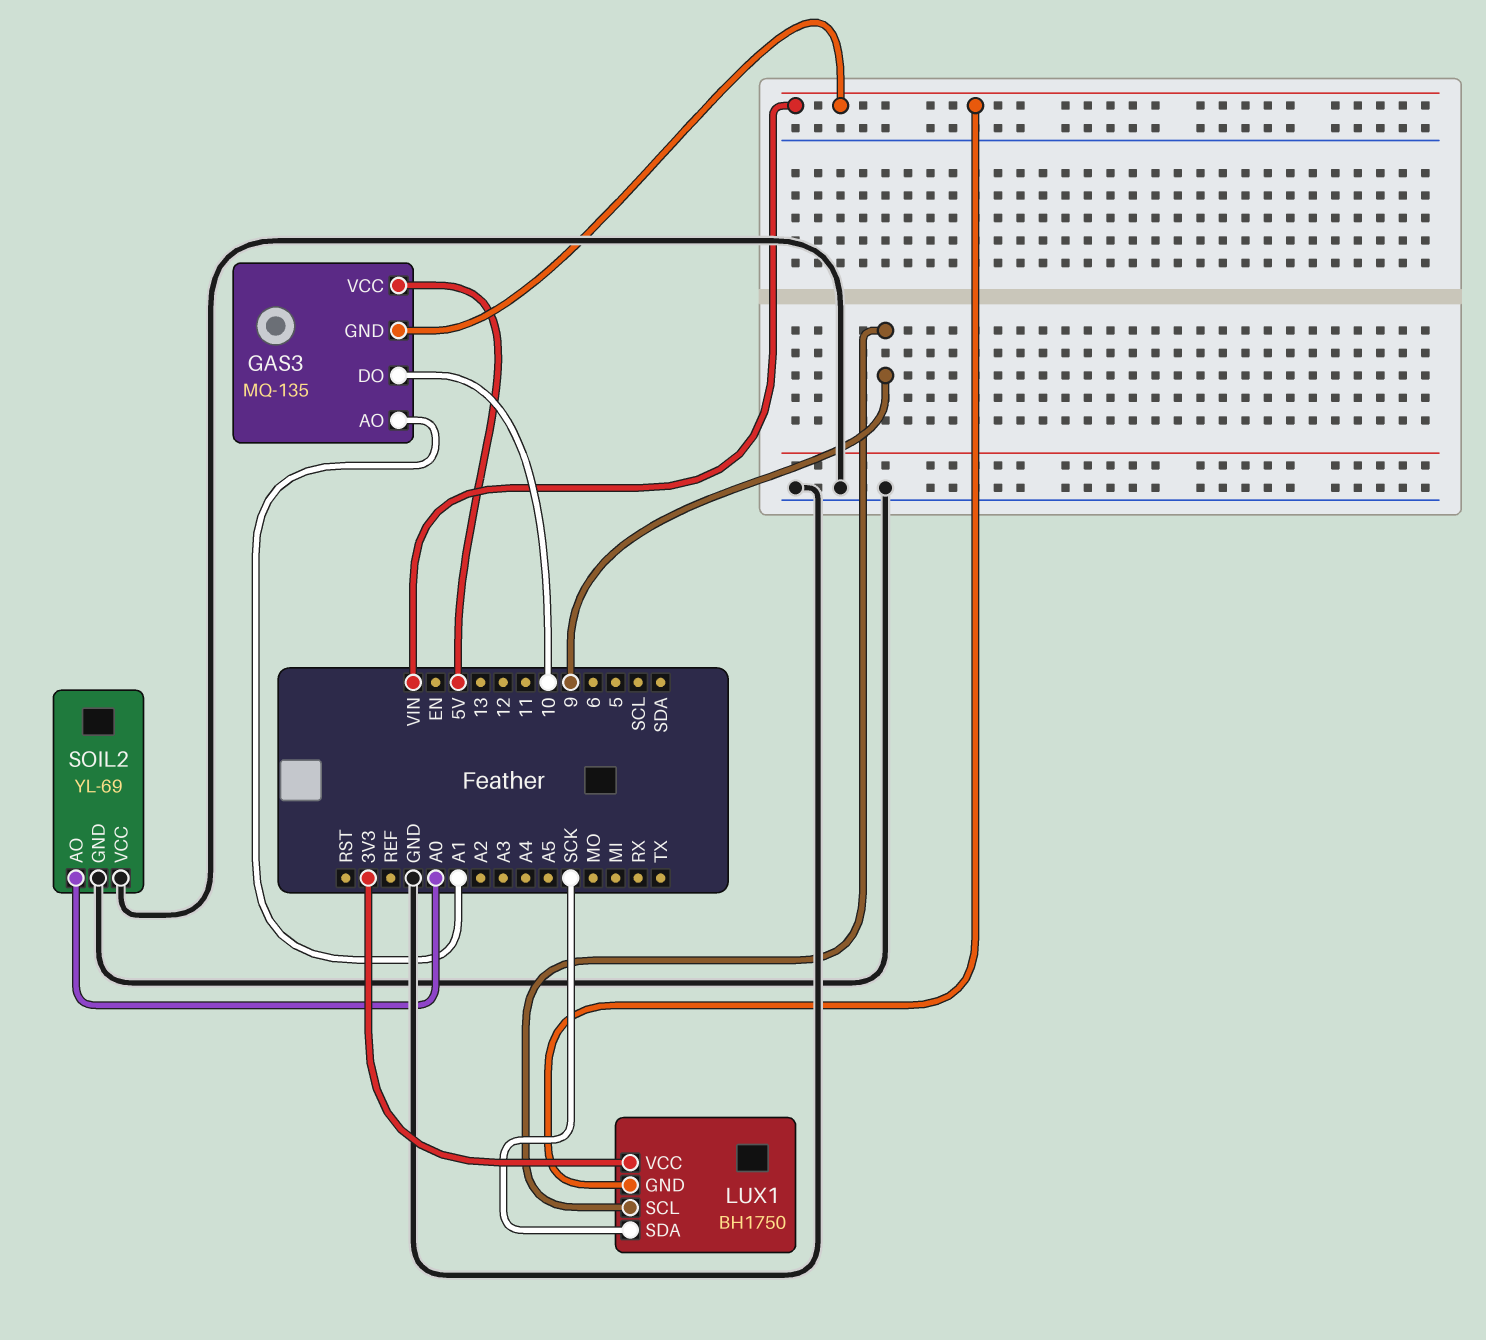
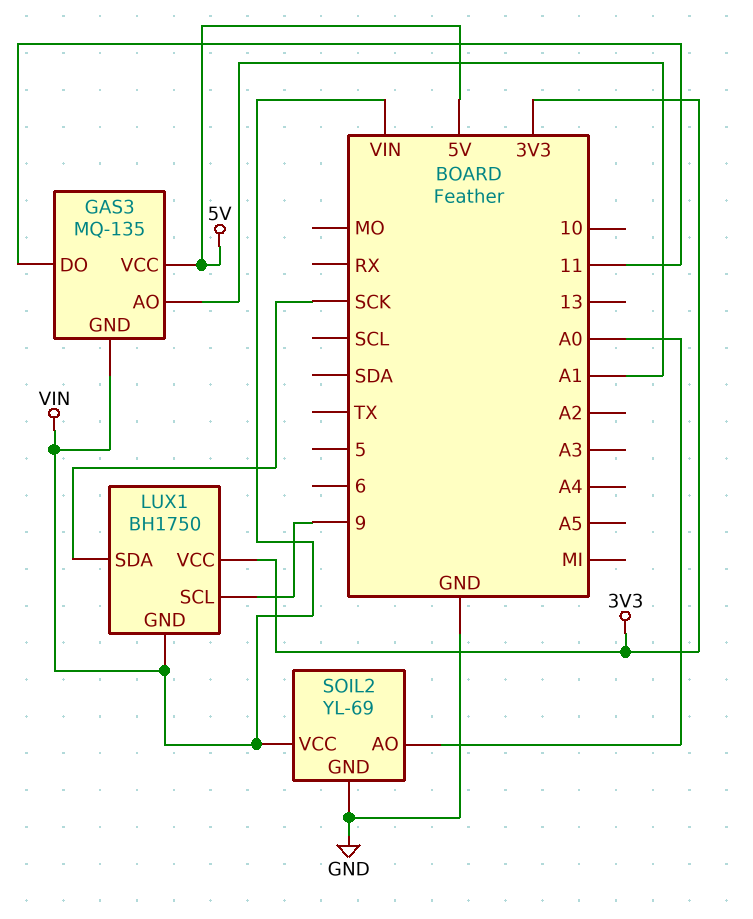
GAS3 pin DO: 10 -> 11
SOIL2 pin VCC: GND -> VIN

